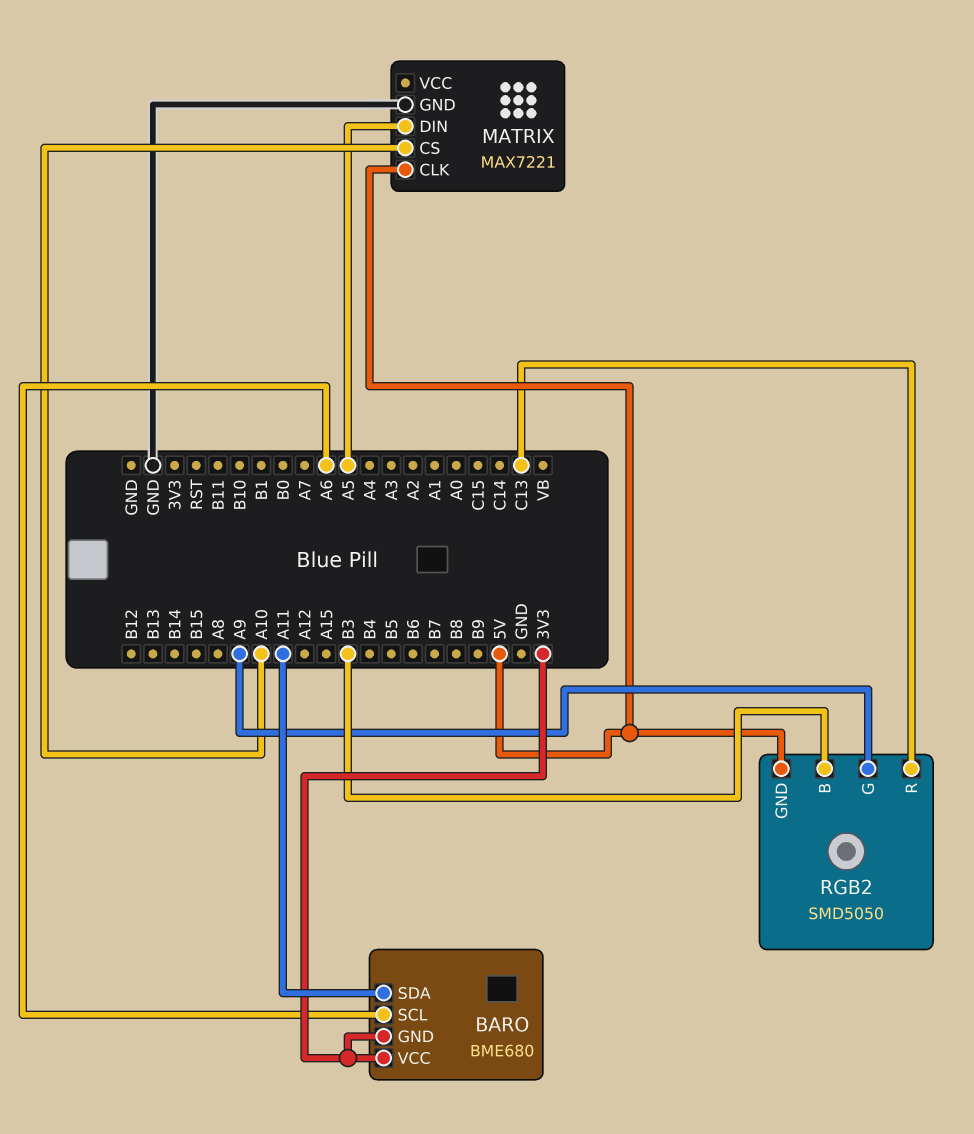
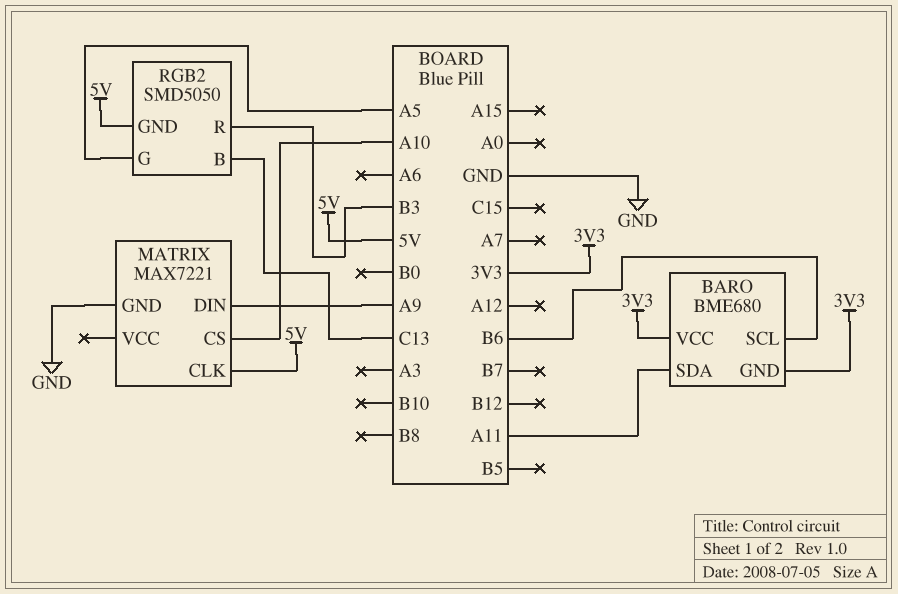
BARO pin SCL: A6 -> B6
MATRIX pin DIN: A5 -> A9
RGB2 pin B: B3 -> C13
RGB2 pin G: A9 -> A5
RGB2 pin R: C13 -> B3

